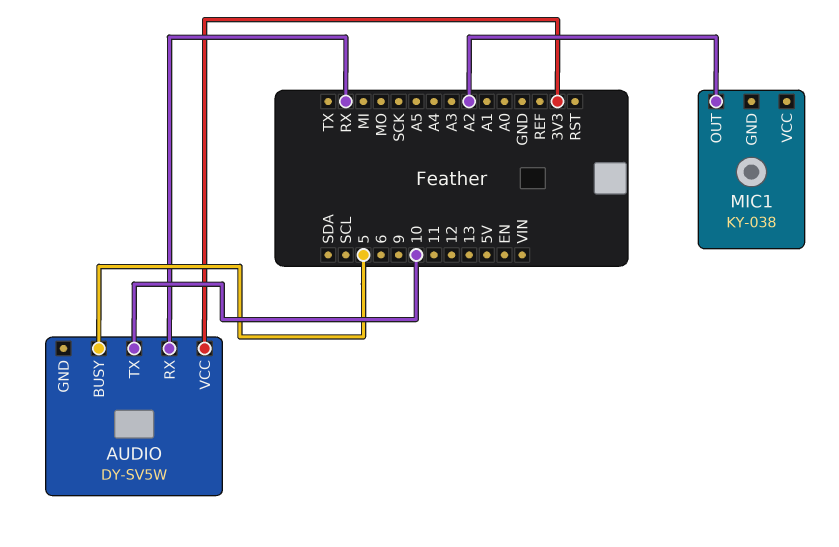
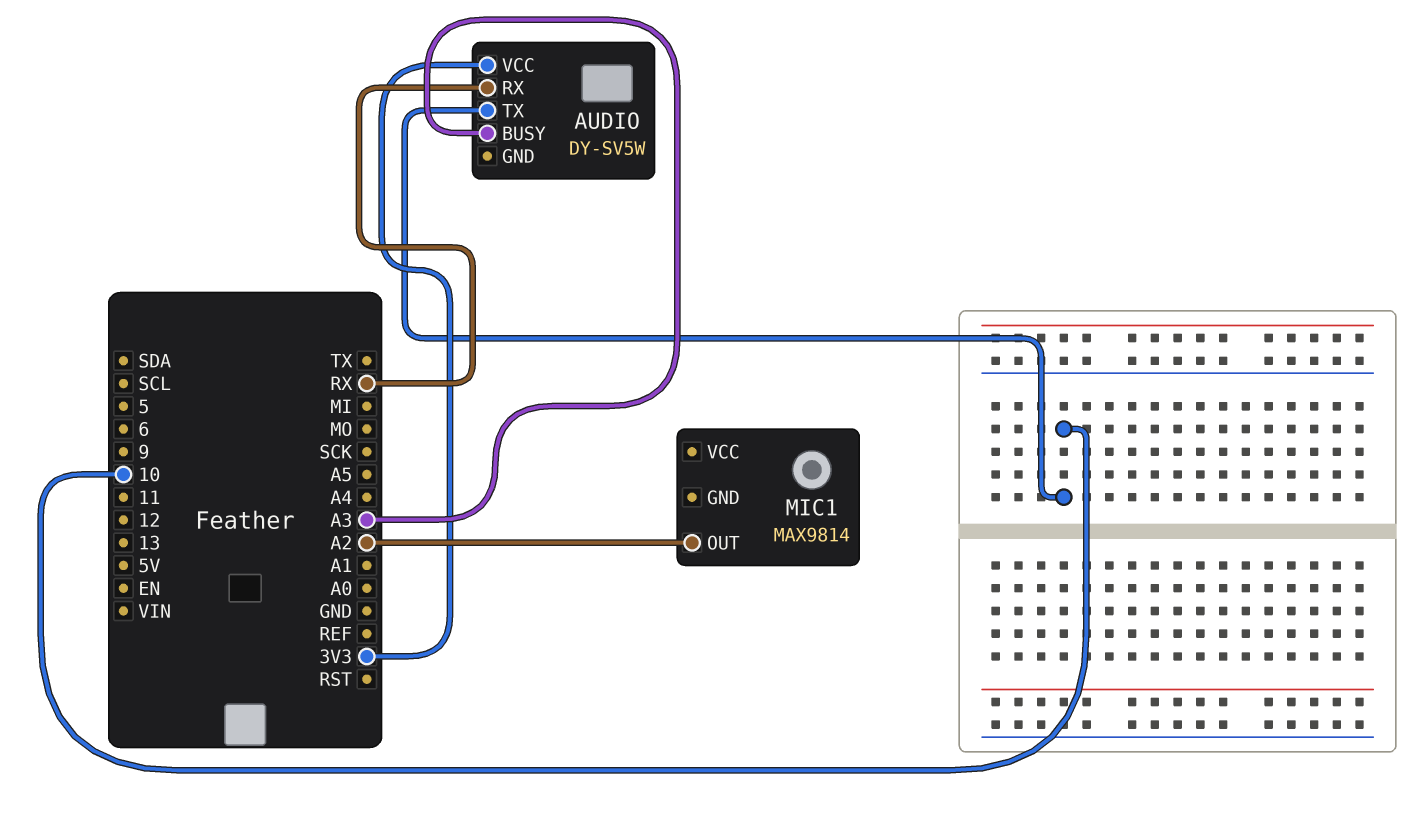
AUDIO pin BUSY: 5 -> A3
MIC1: KY-038 -> MAX9814

